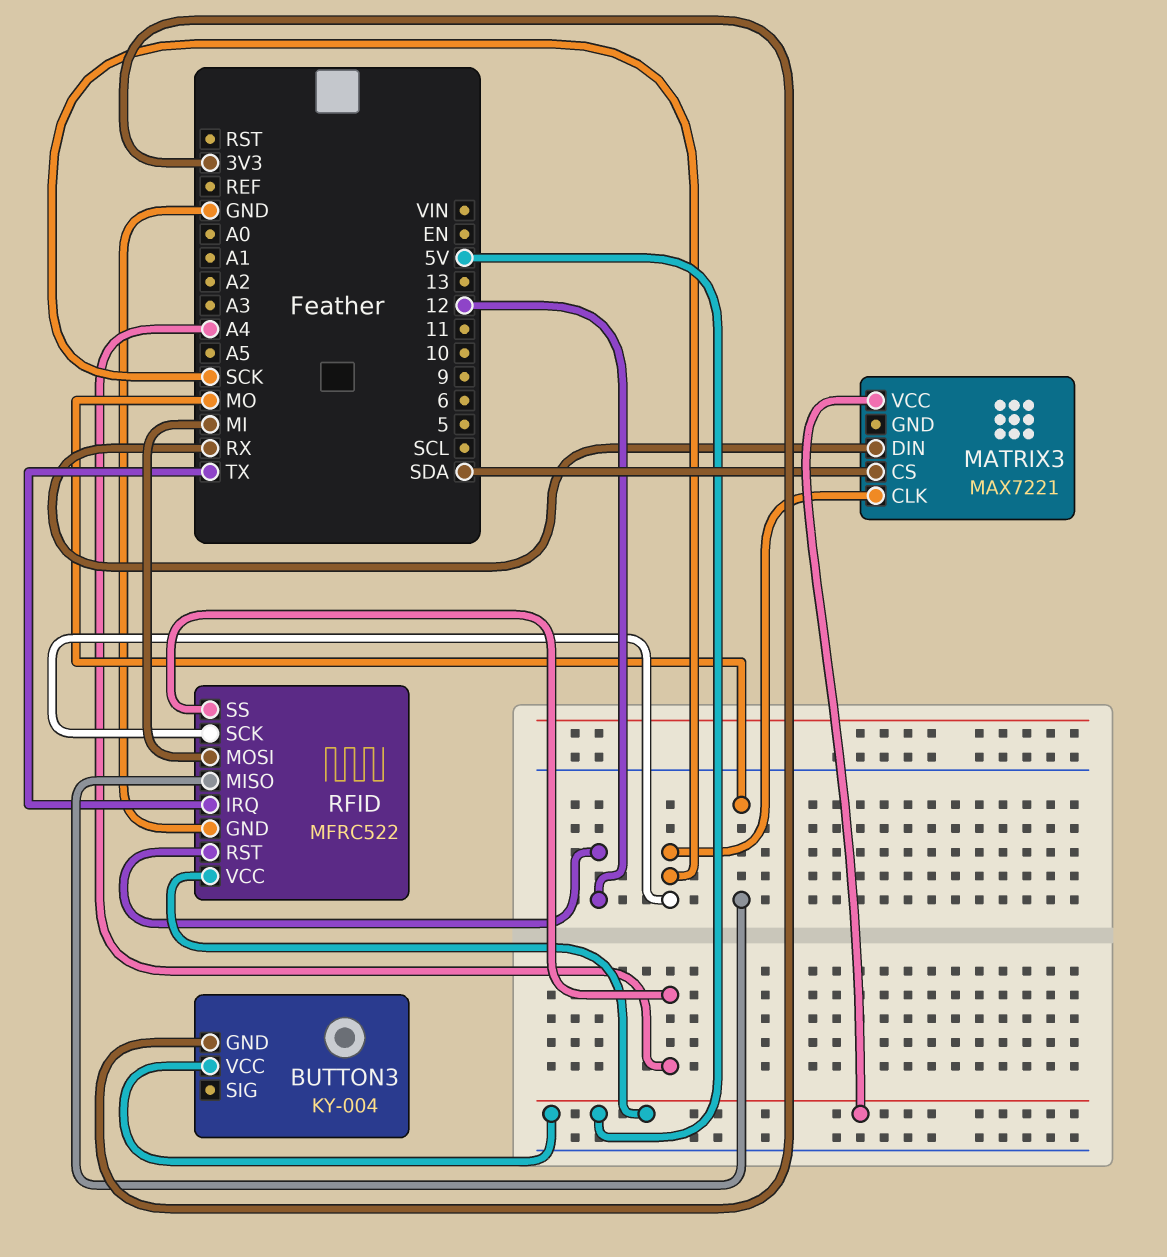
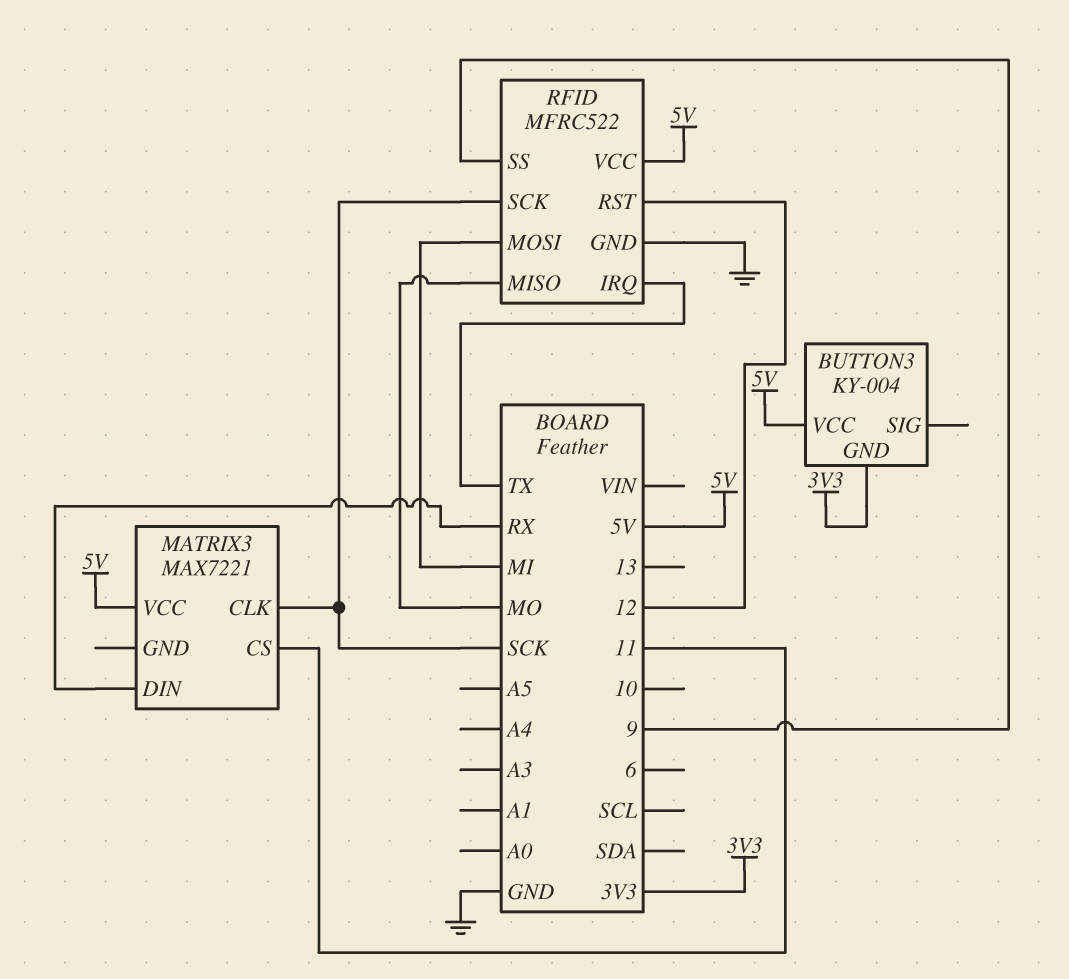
MATRIX3 pin CS: SDA -> 11
RFID pin SS: A4 -> 9

